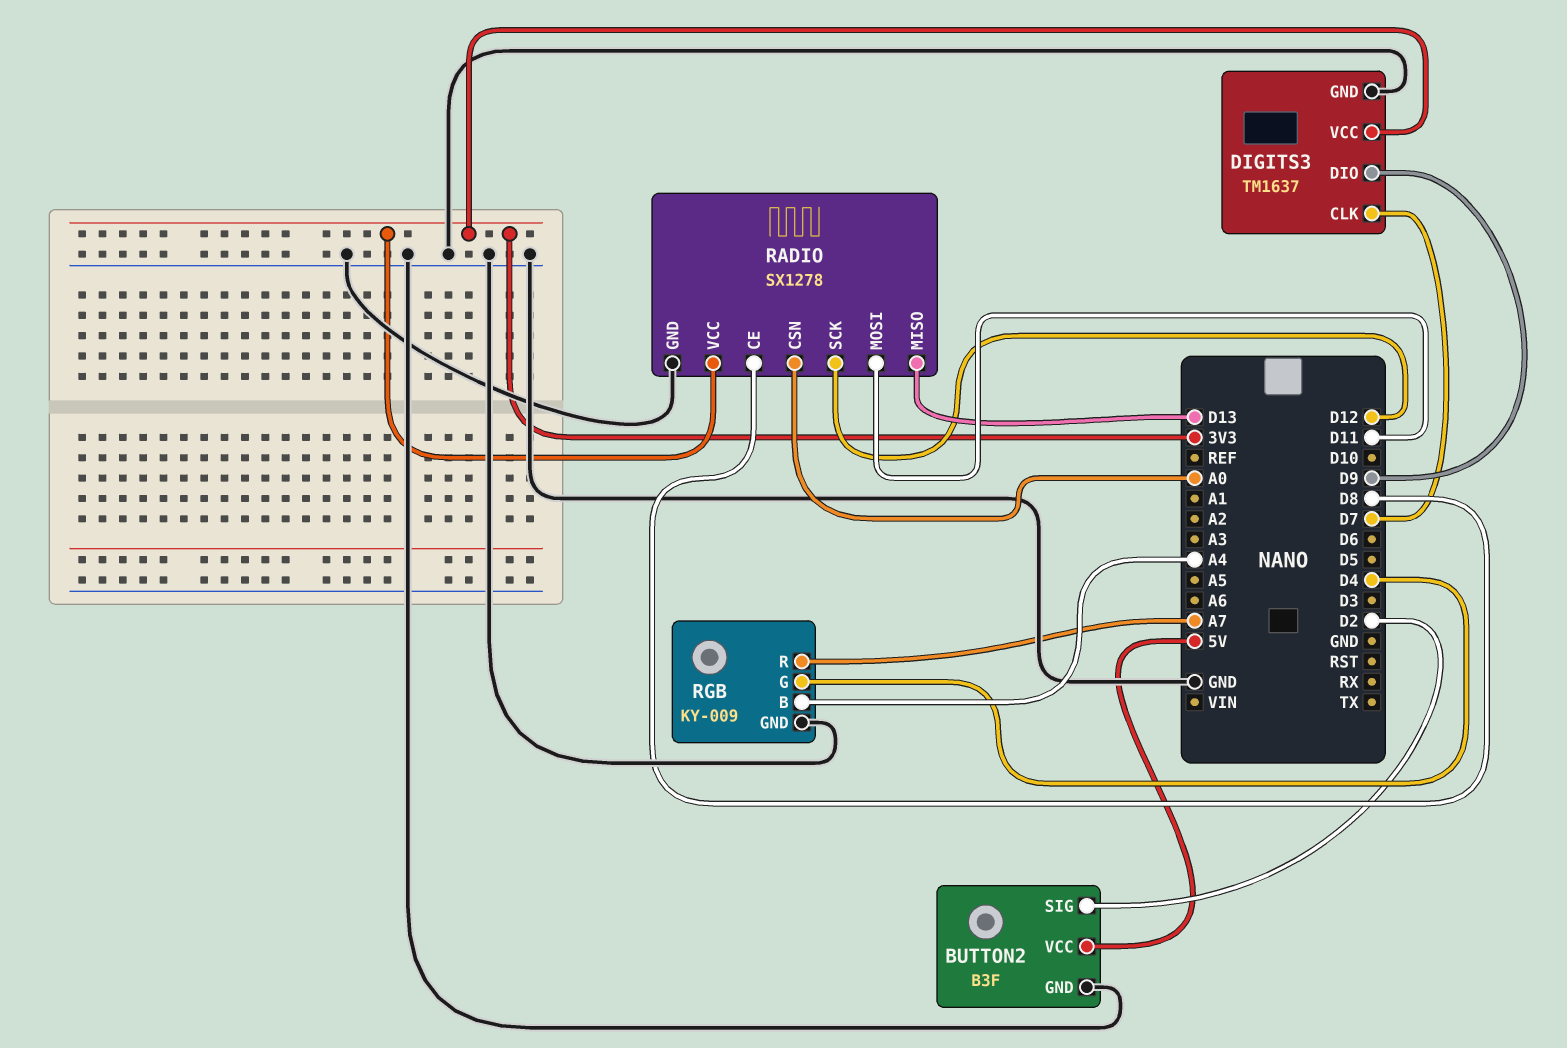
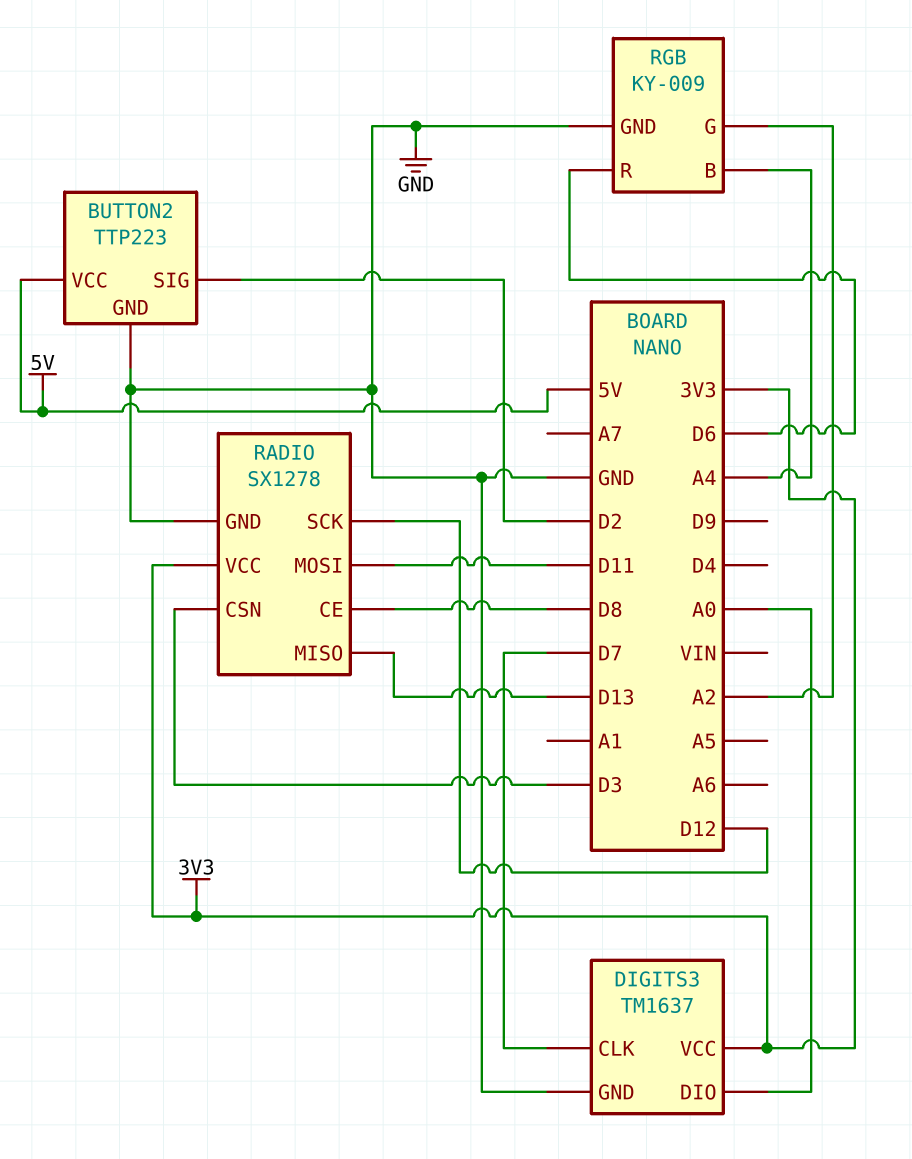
BUTTON2: B3F -> TTP223
DIGITS3 pin DIO: D9 -> A0
RADIO pin CSN: A0 -> D3
RGB pin G: D4 -> A2
RGB pin R: A7 -> D6

